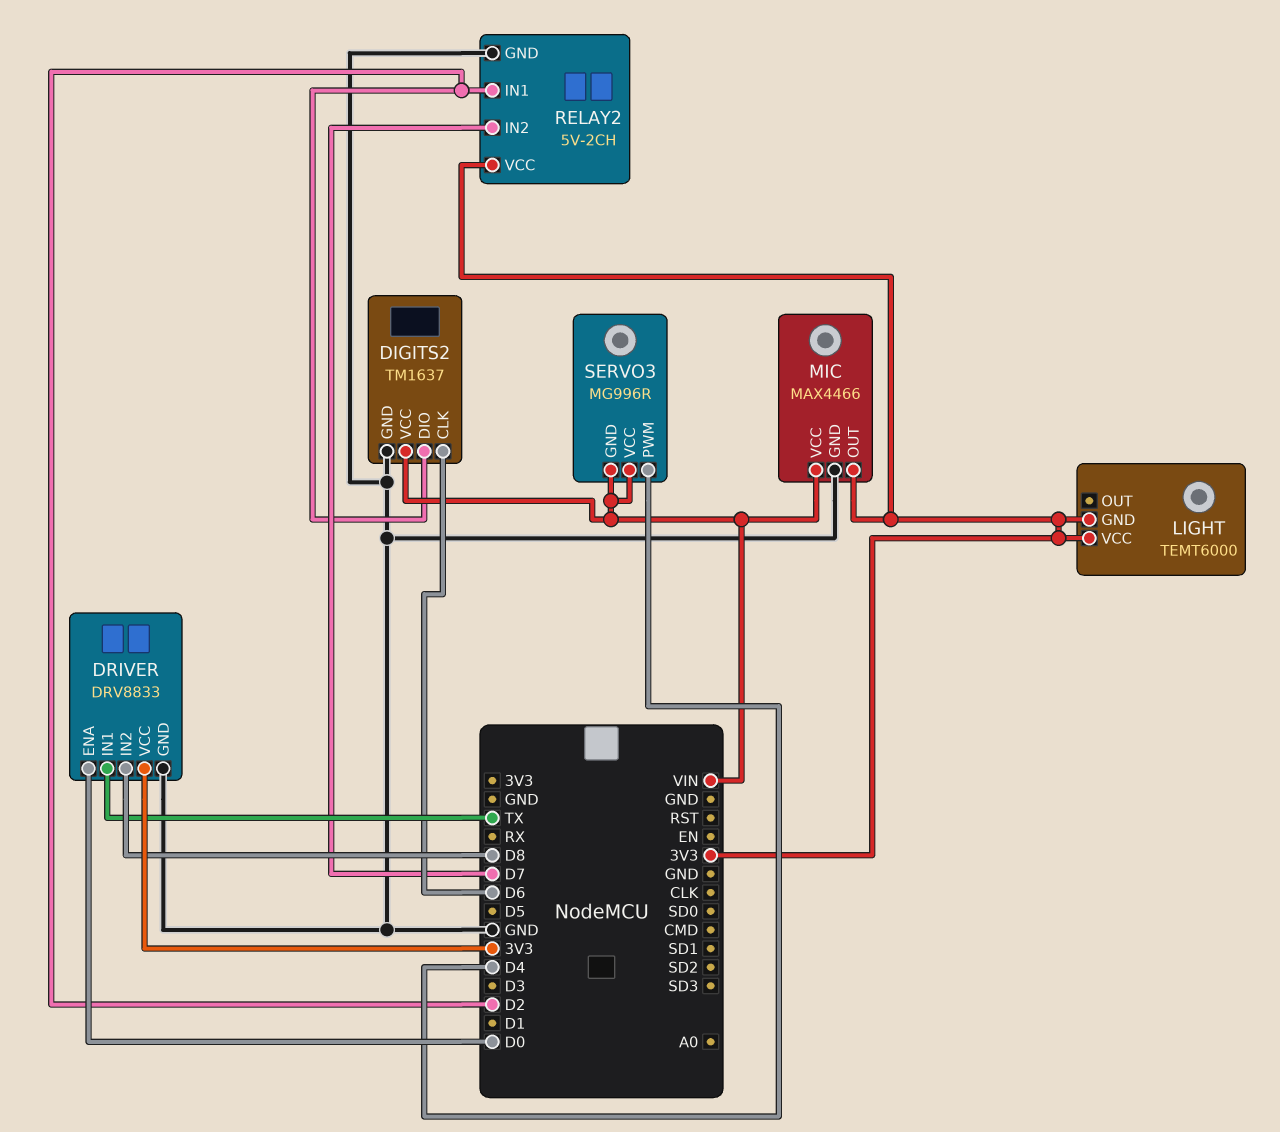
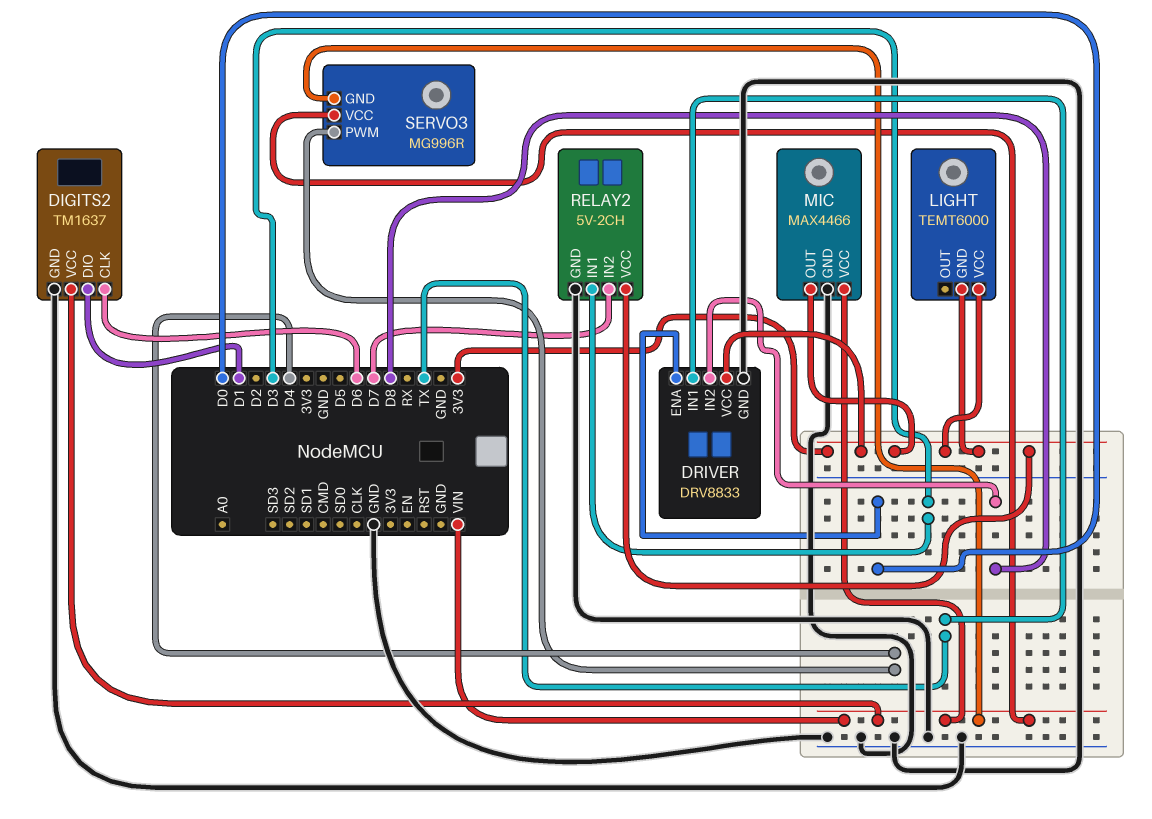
DIGITS2 pin DIO: D2 -> D1
RELAY2 pin IN1: D2 -> D3

